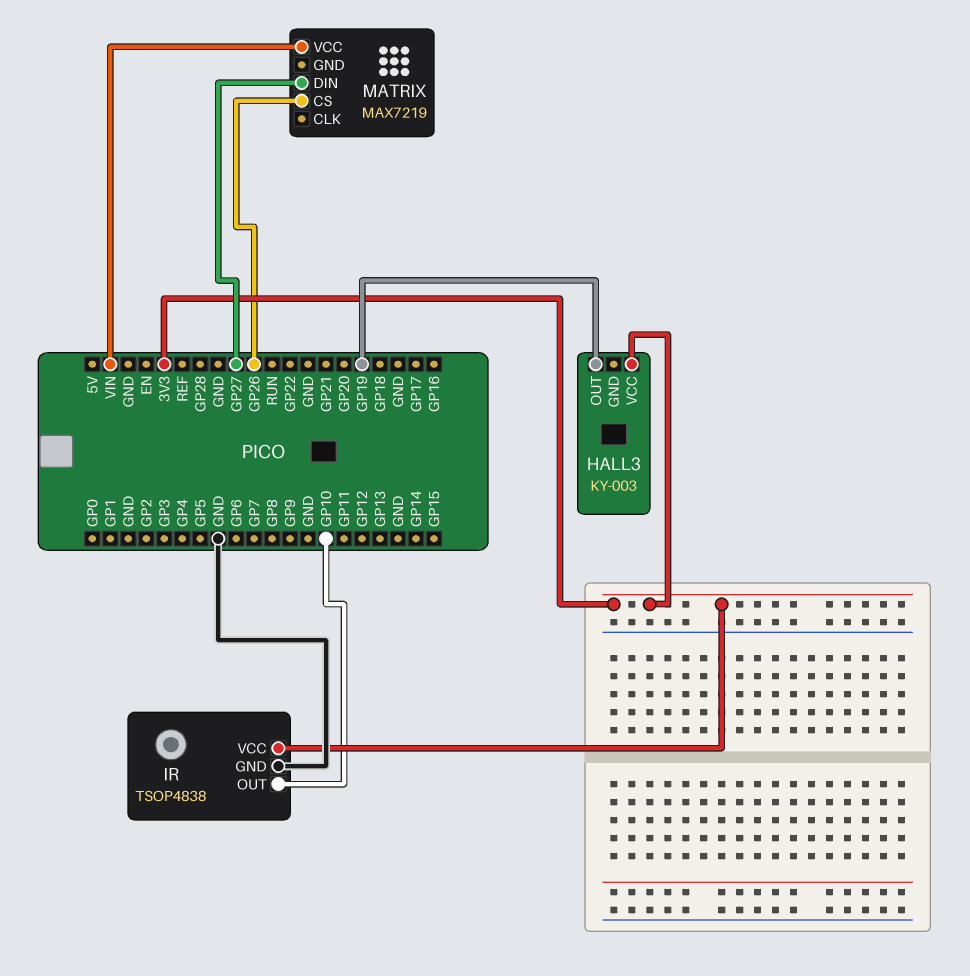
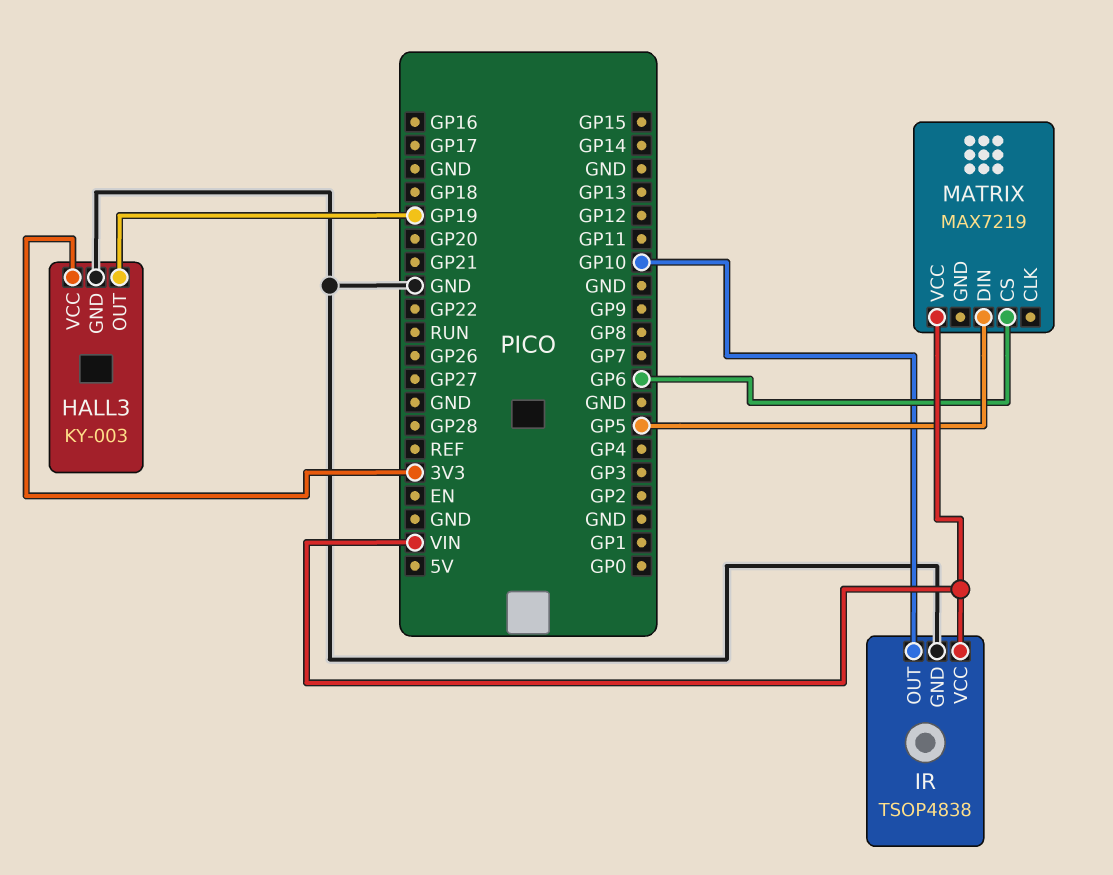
HALL3 pin GND: none -> GND
IR pin VCC: 3V3 -> VIN
MATRIX pin CS: GP26 -> GP6
MATRIX pin DIN: GP27 -> GP5

